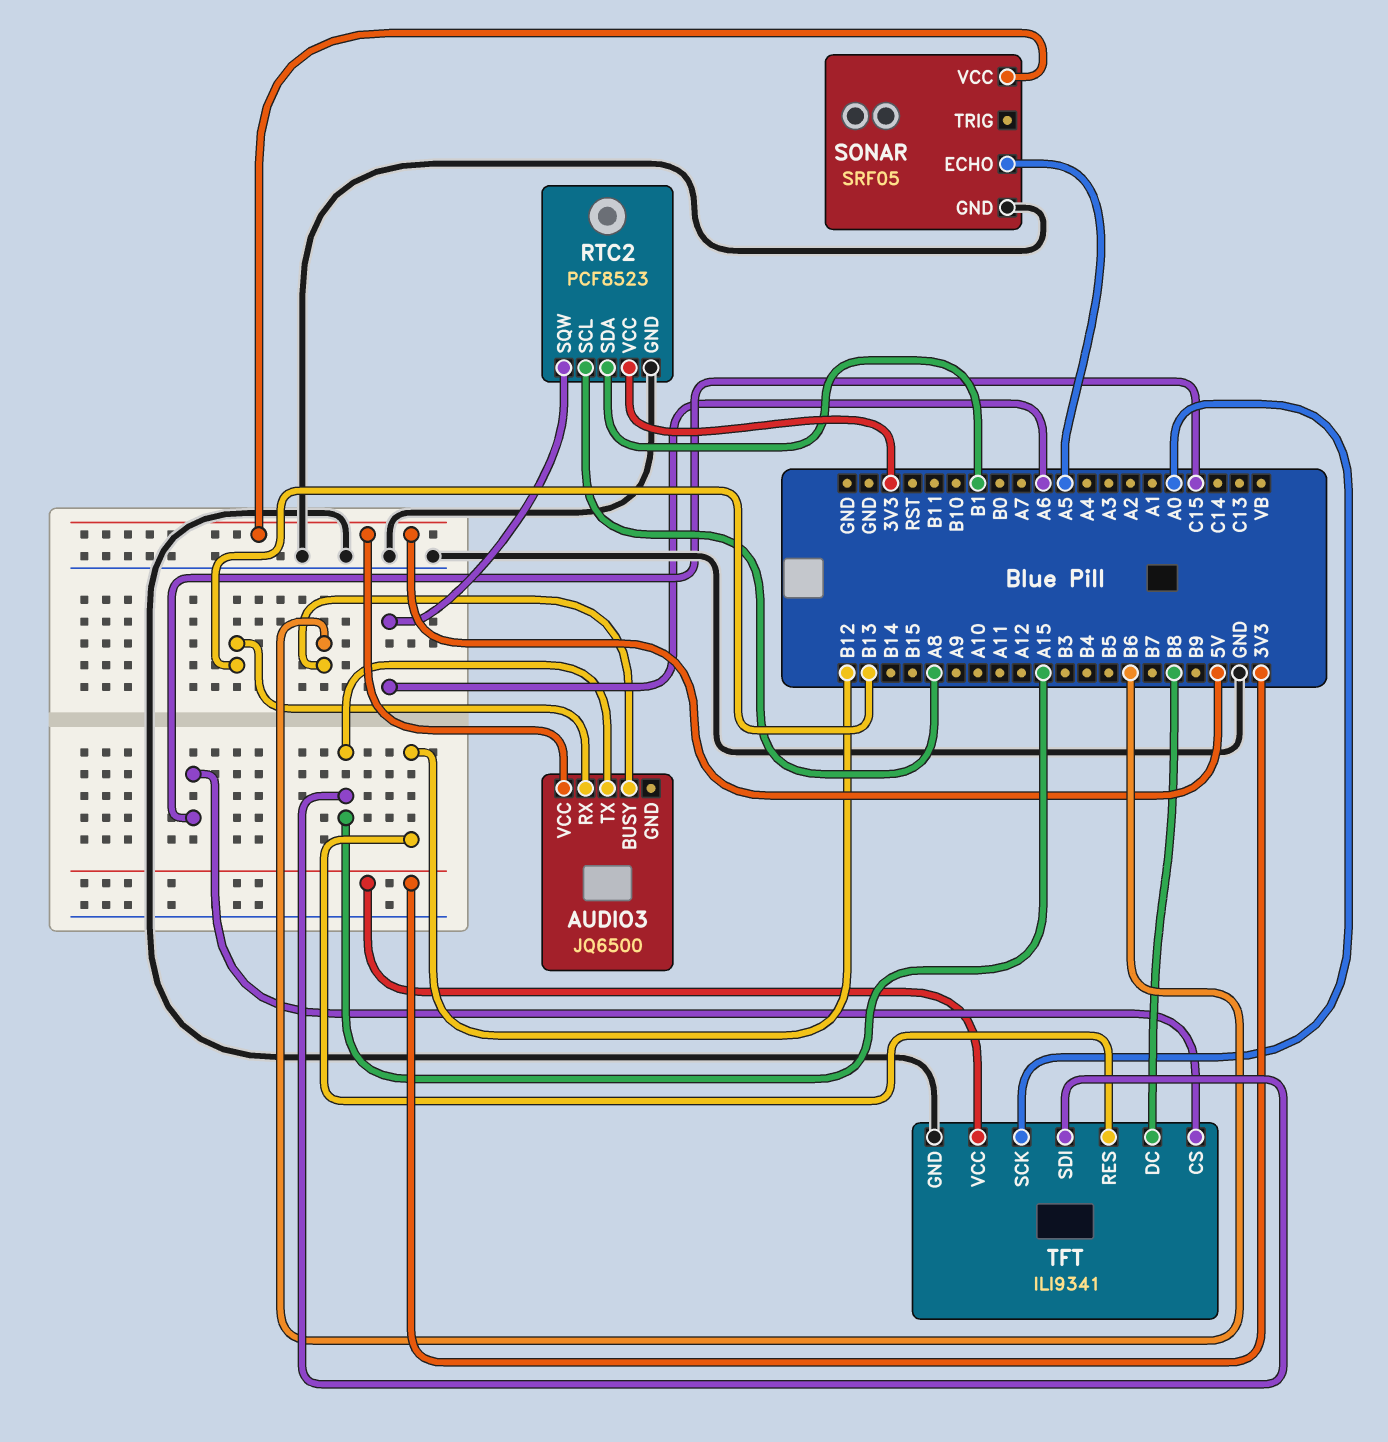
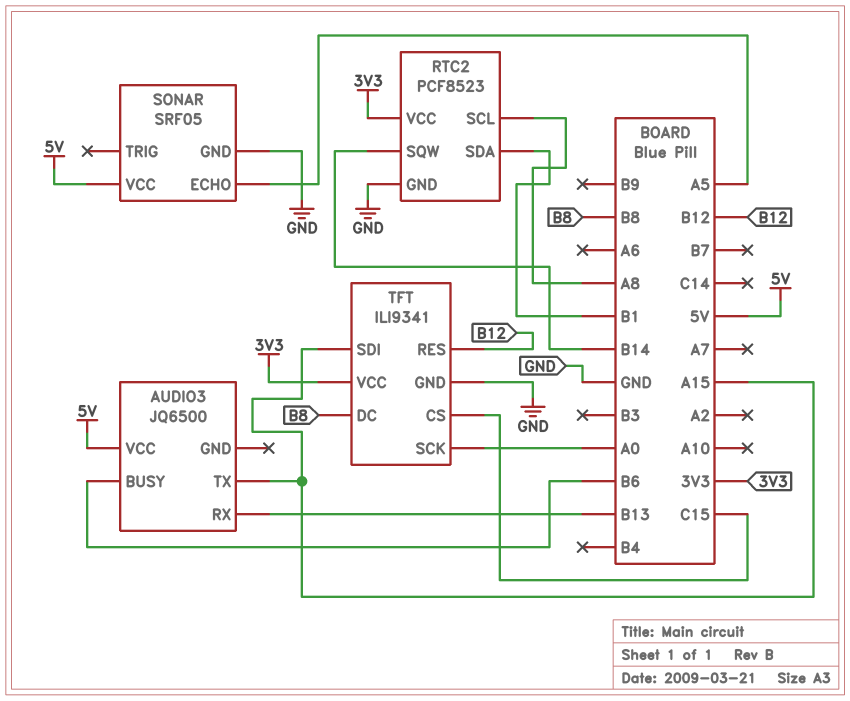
RTC2 pin SQW: A6 -> B14

